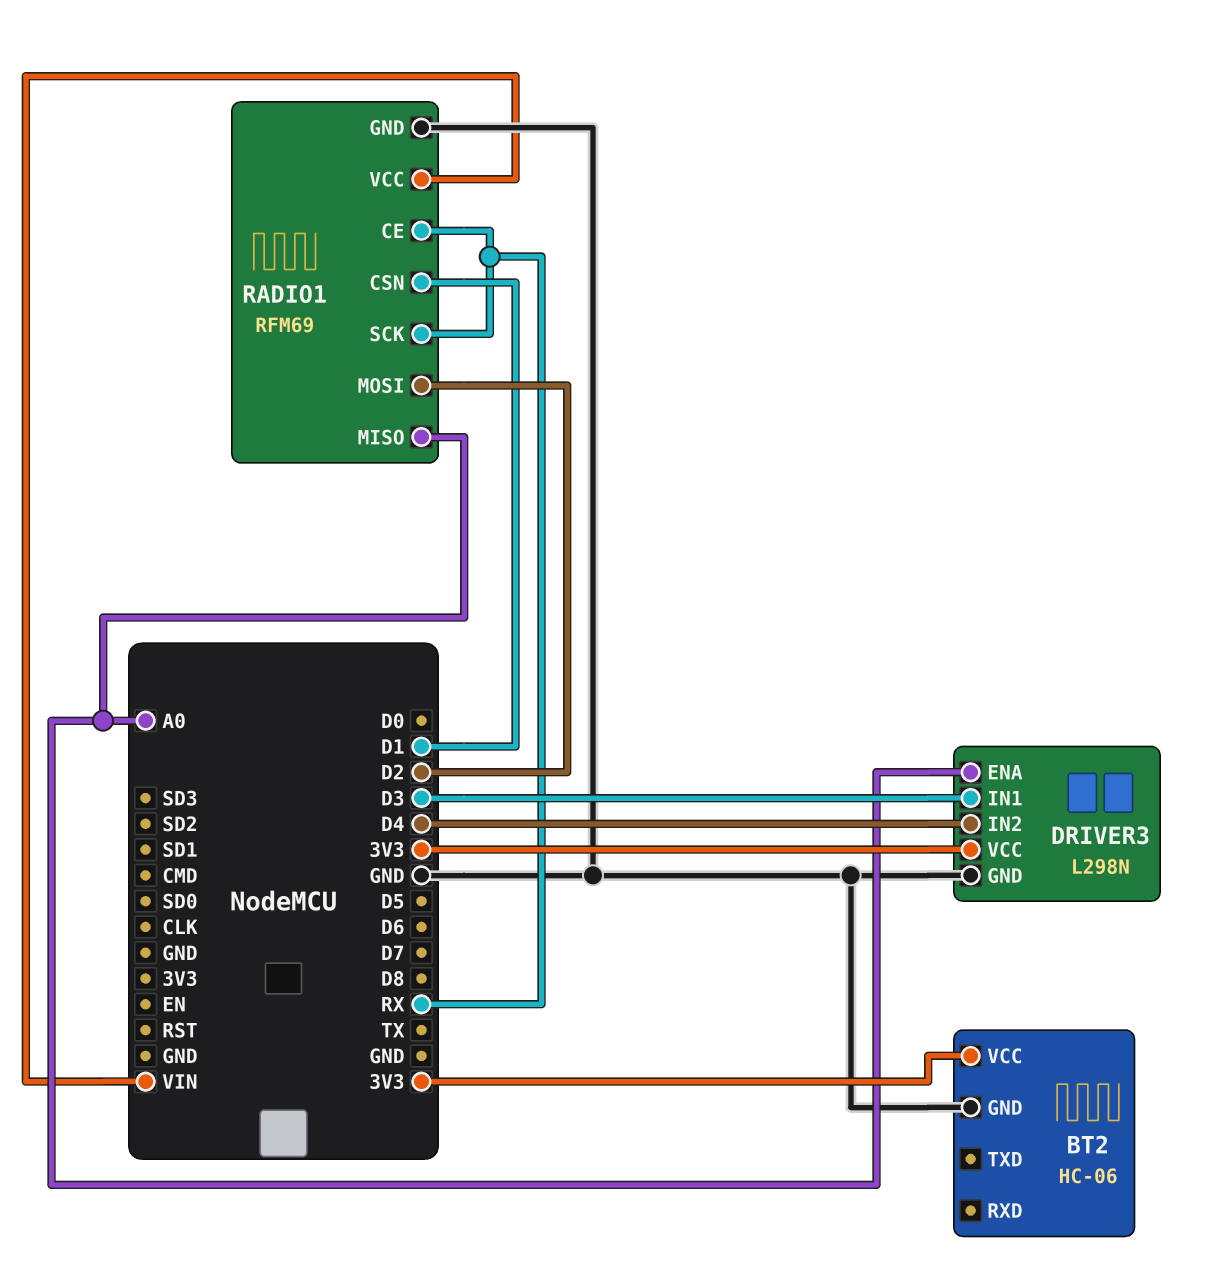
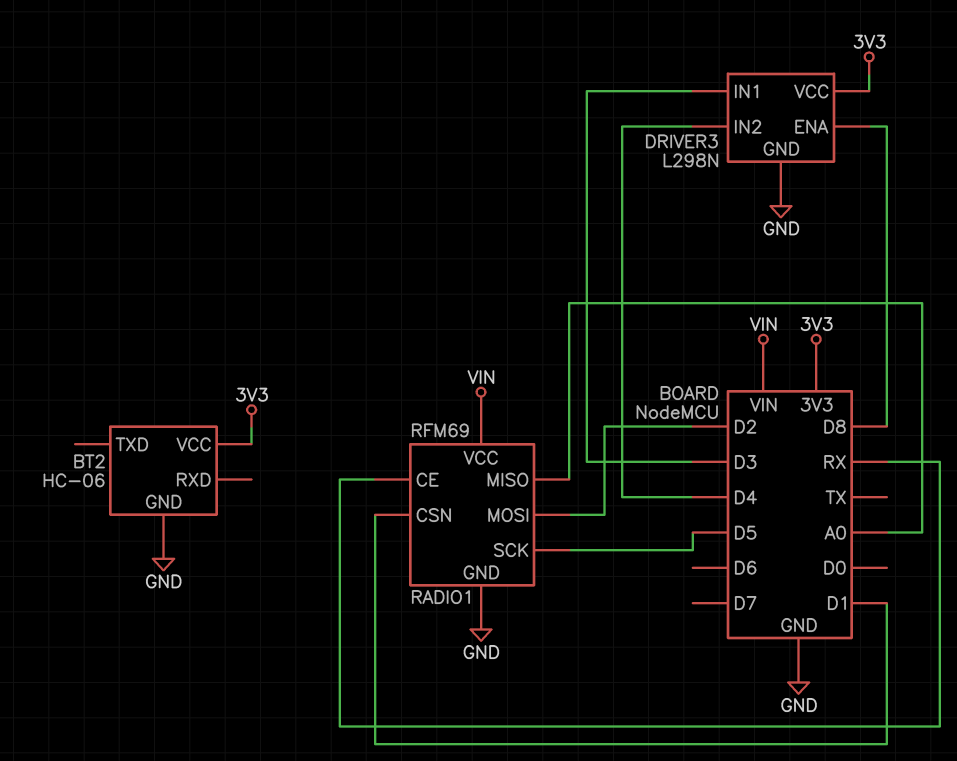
DRIVER3 pin ENA: A0 -> D8
RADIO1 pin SCK: RX -> D5

